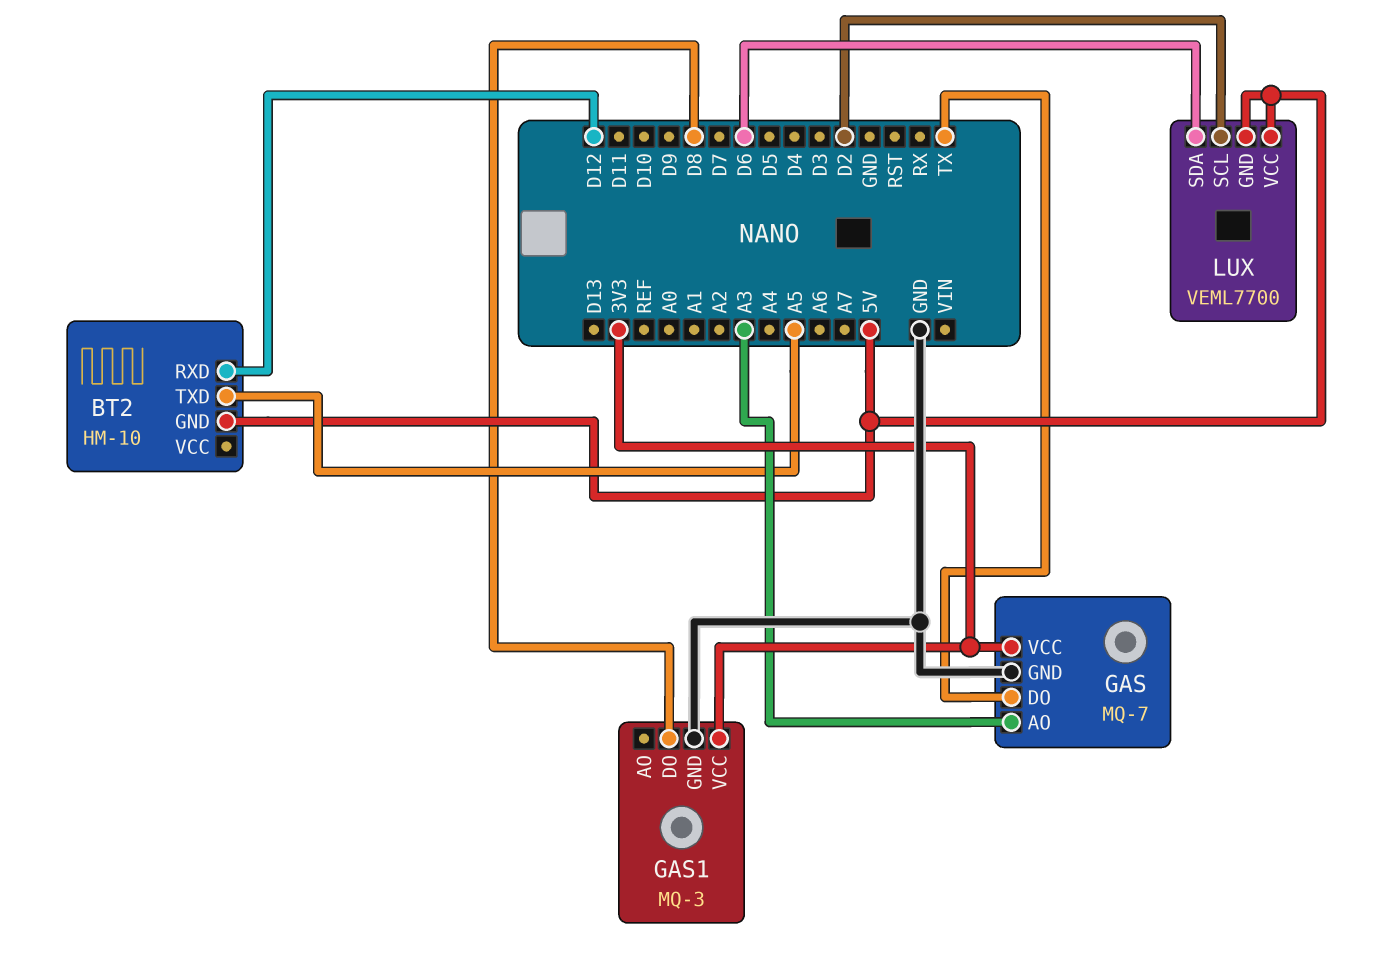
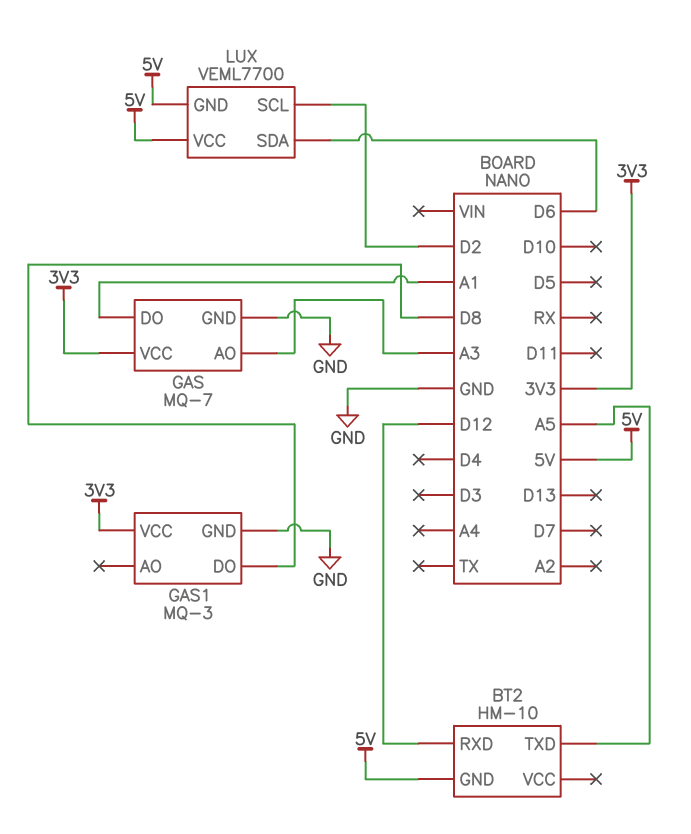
GAS pin DO: TX -> A1

